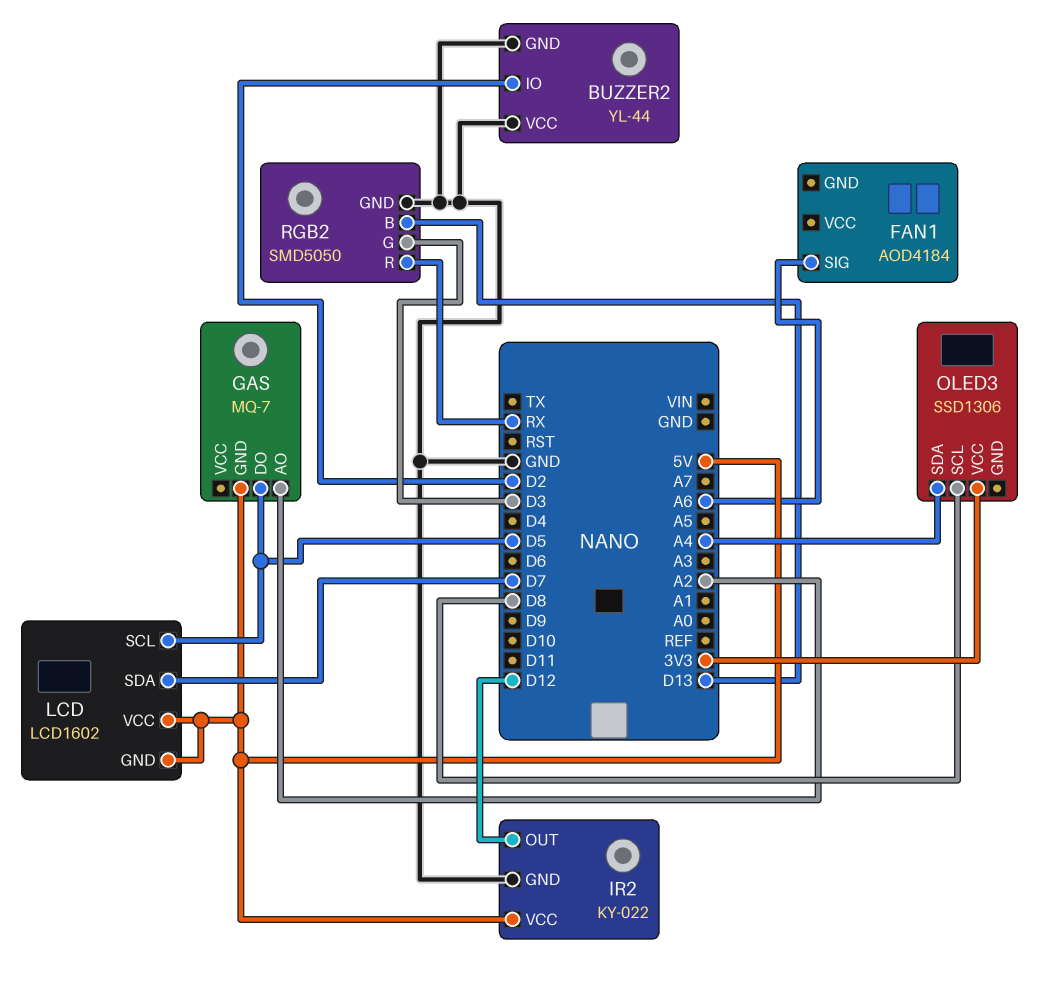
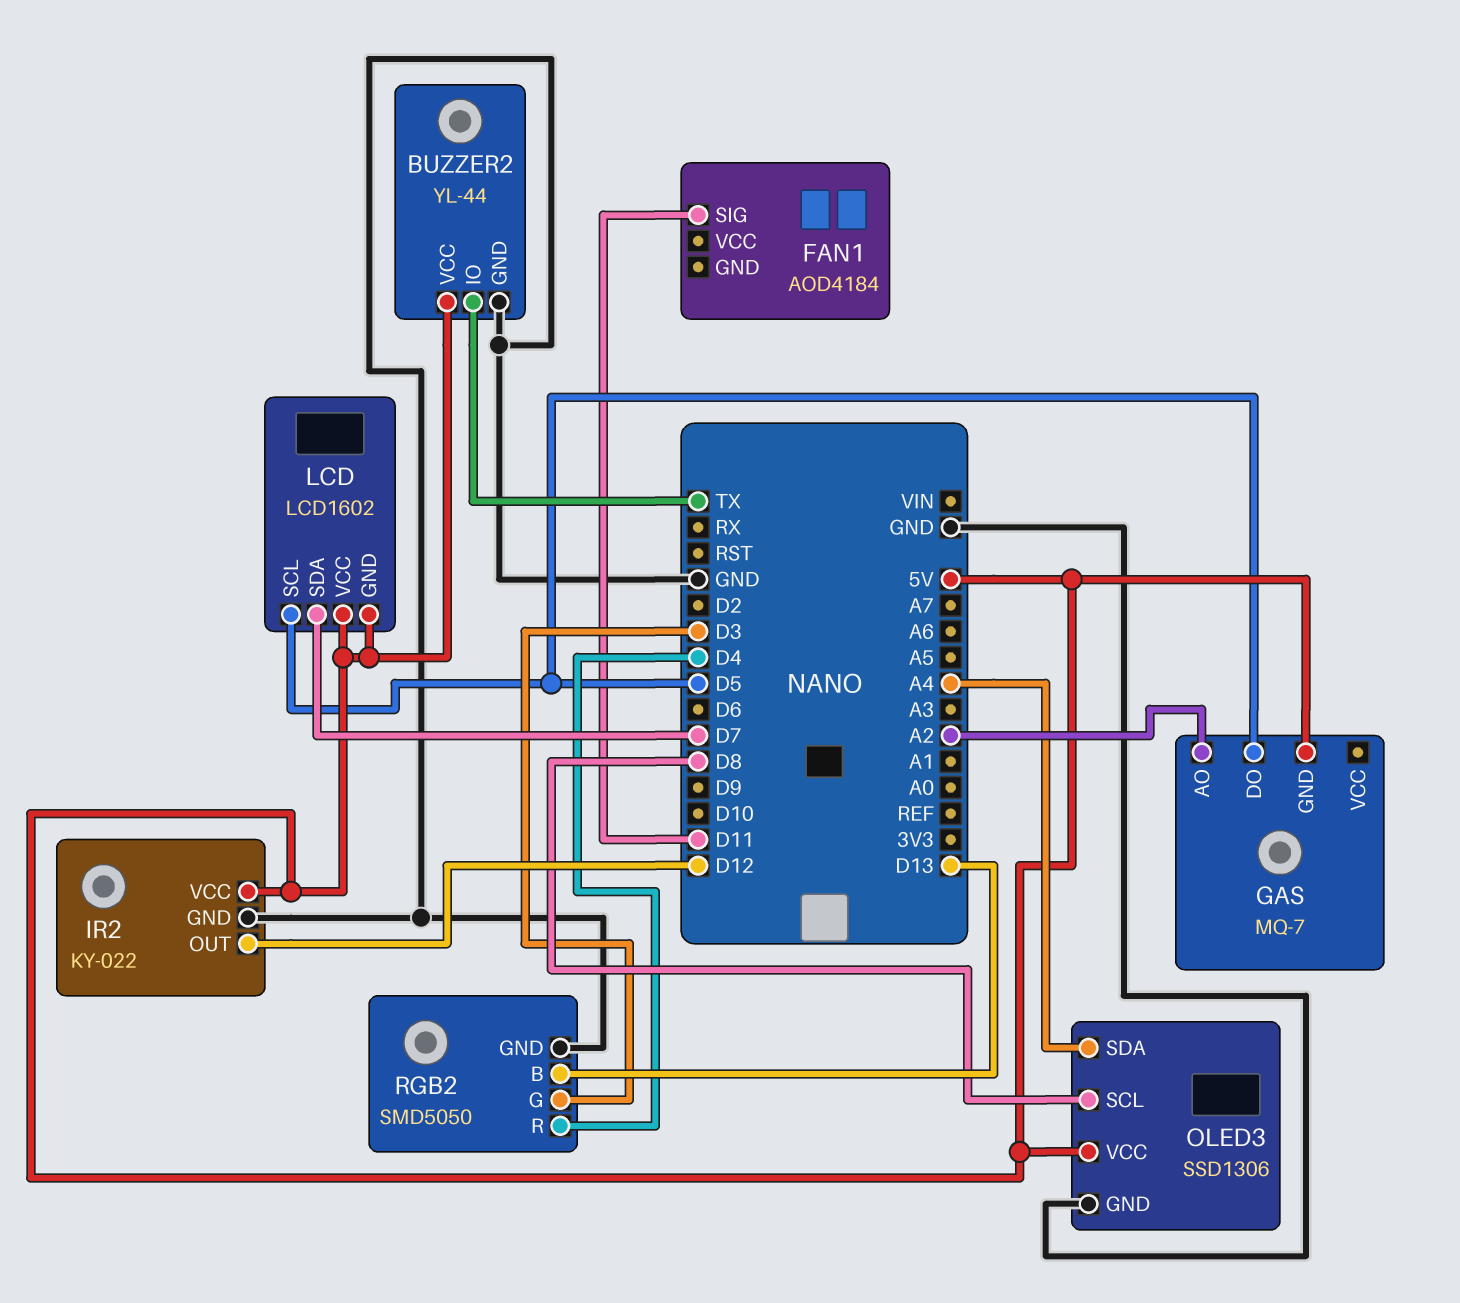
BUZZER2 pin IO: D2 -> TX
BUZZER2 pin VCC: GND -> 5V
FAN1 pin SIG: A6 -> D11
OLED3 pin GND: none -> GND
OLED3 pin VCC: 3V3 -> 5V
RGB2 pin R: RX -> D4

